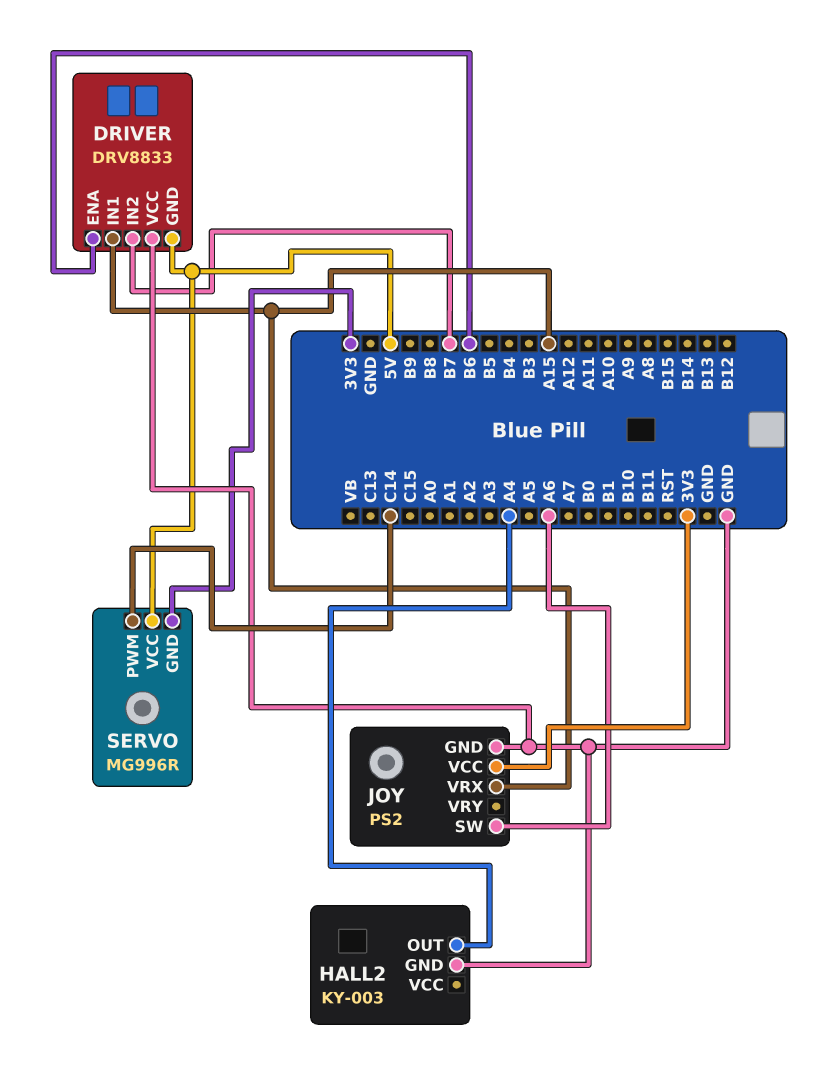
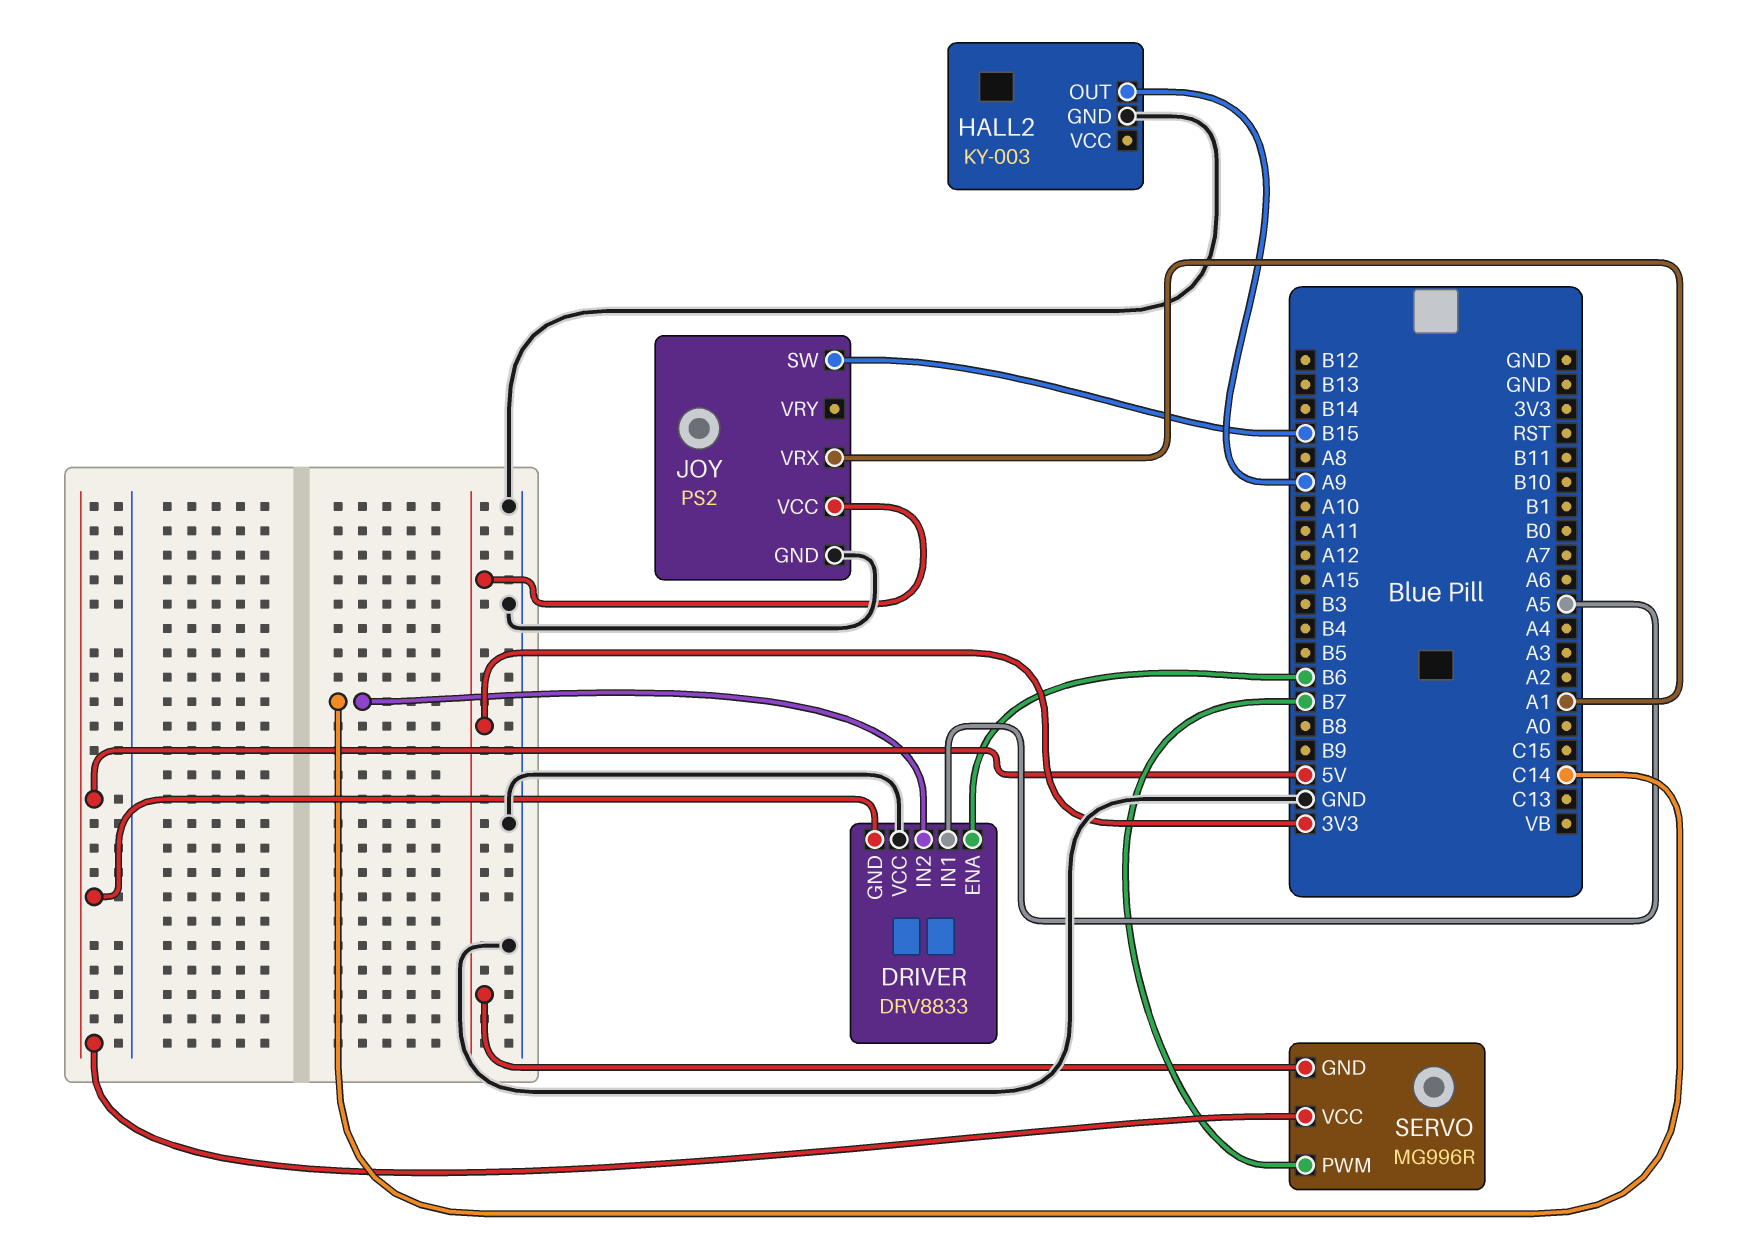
DRIVER pin IN1: A15 -> A5
DRIVER pin IN2: B7 -> C14
HALL2 pin OUT: A4 -> A9
JOY pin SW: A6 -> B15
JOY pin VRX: A15 -> A1
SERVO pin PWM: C14 -> B7

